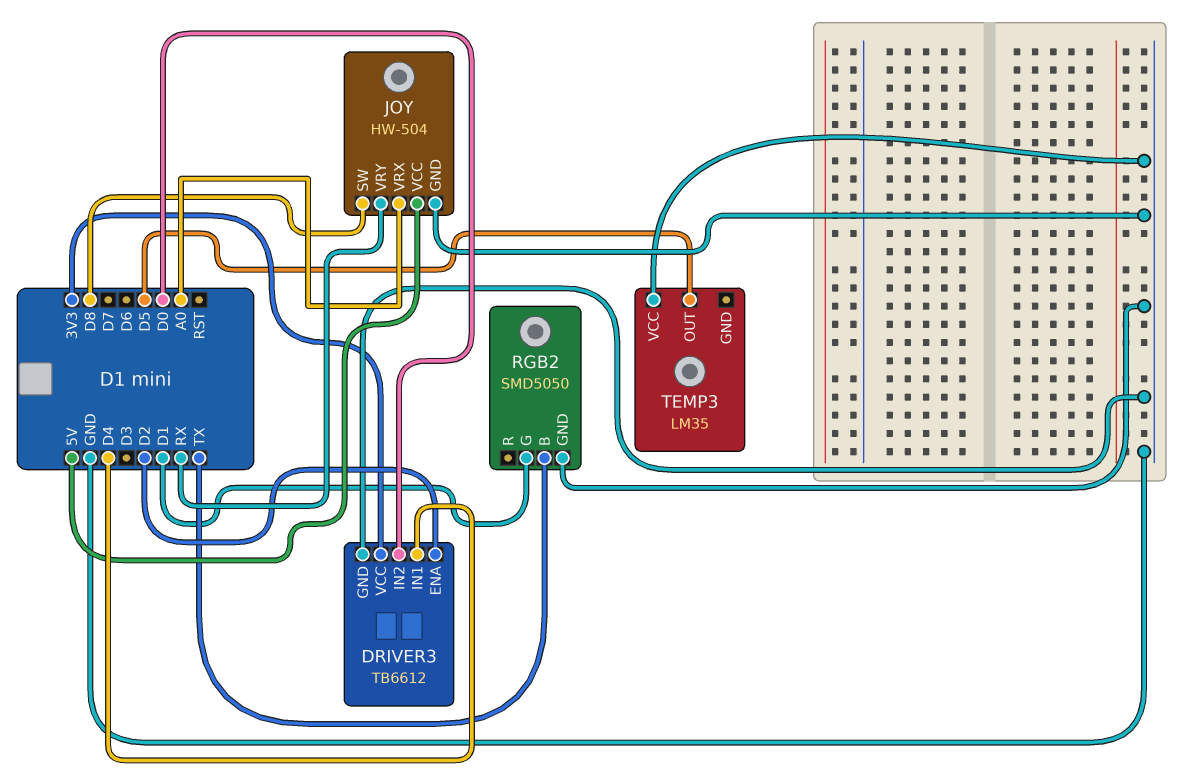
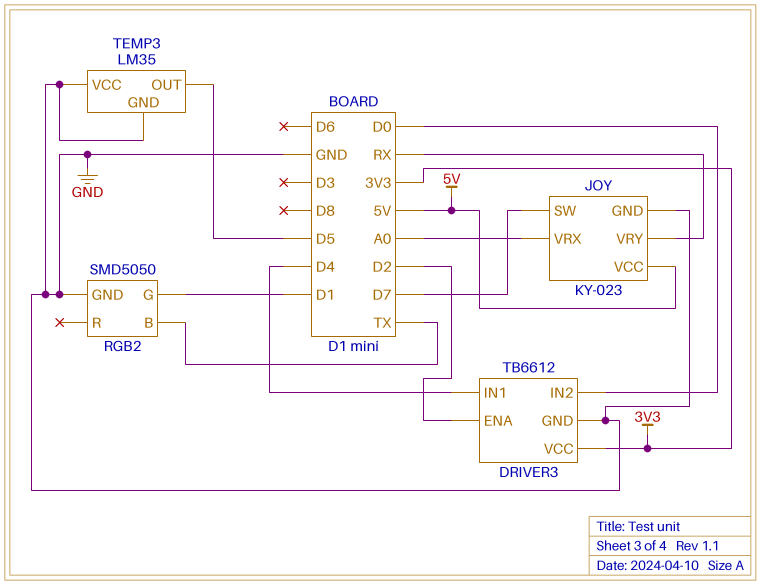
JOY: HW-504 -> KY-023
JOY pin SW: D8 -> D7
TEMP3 pin GND: none -> GND

